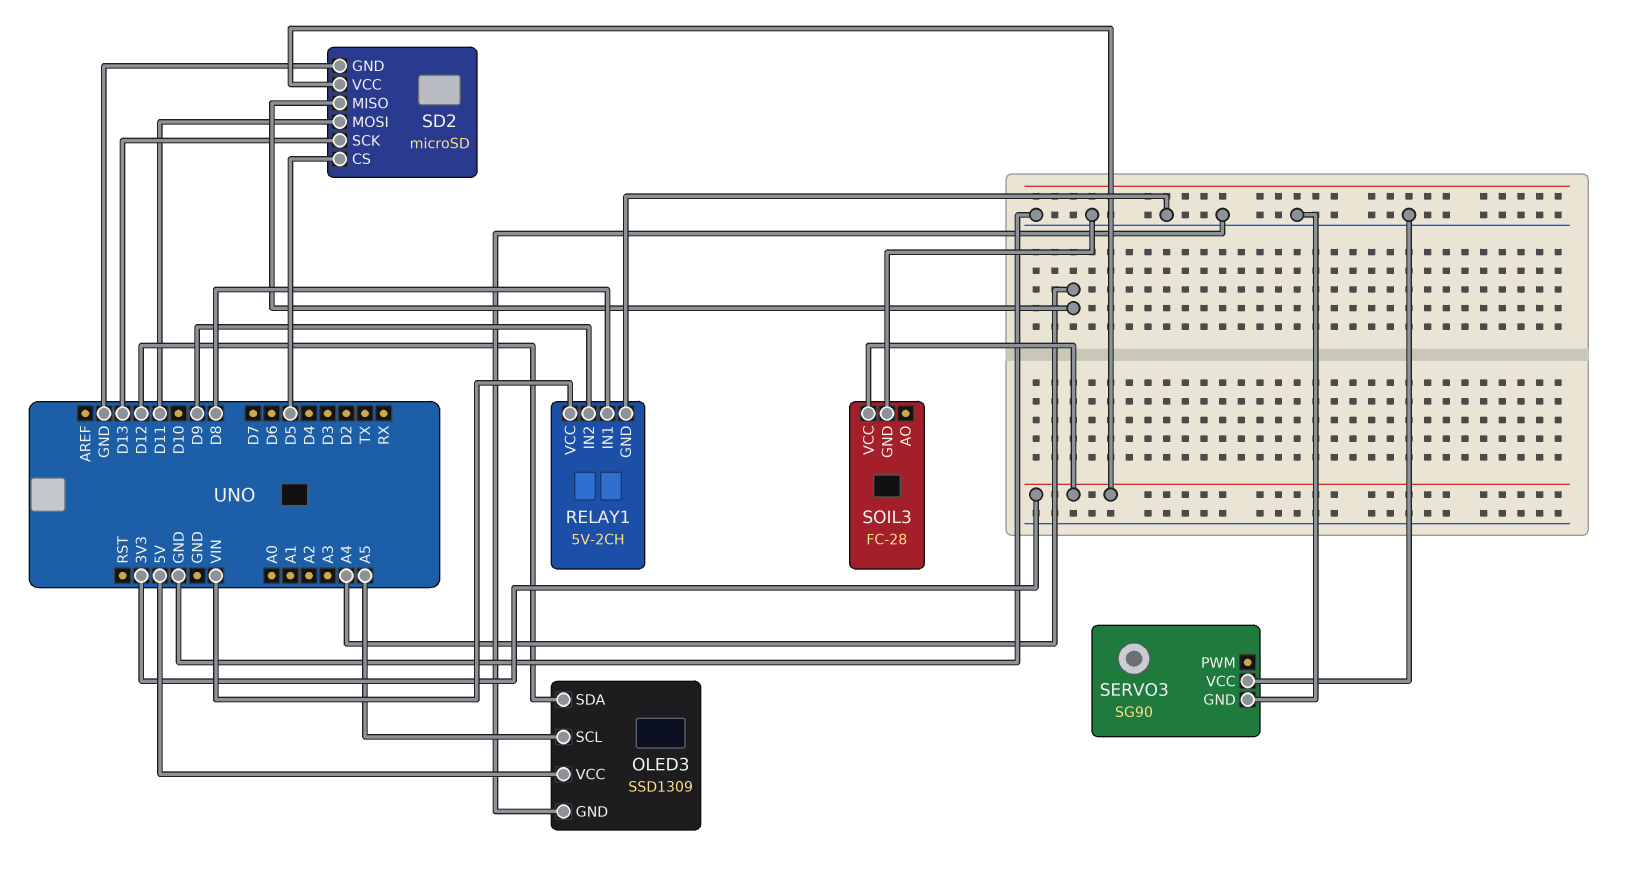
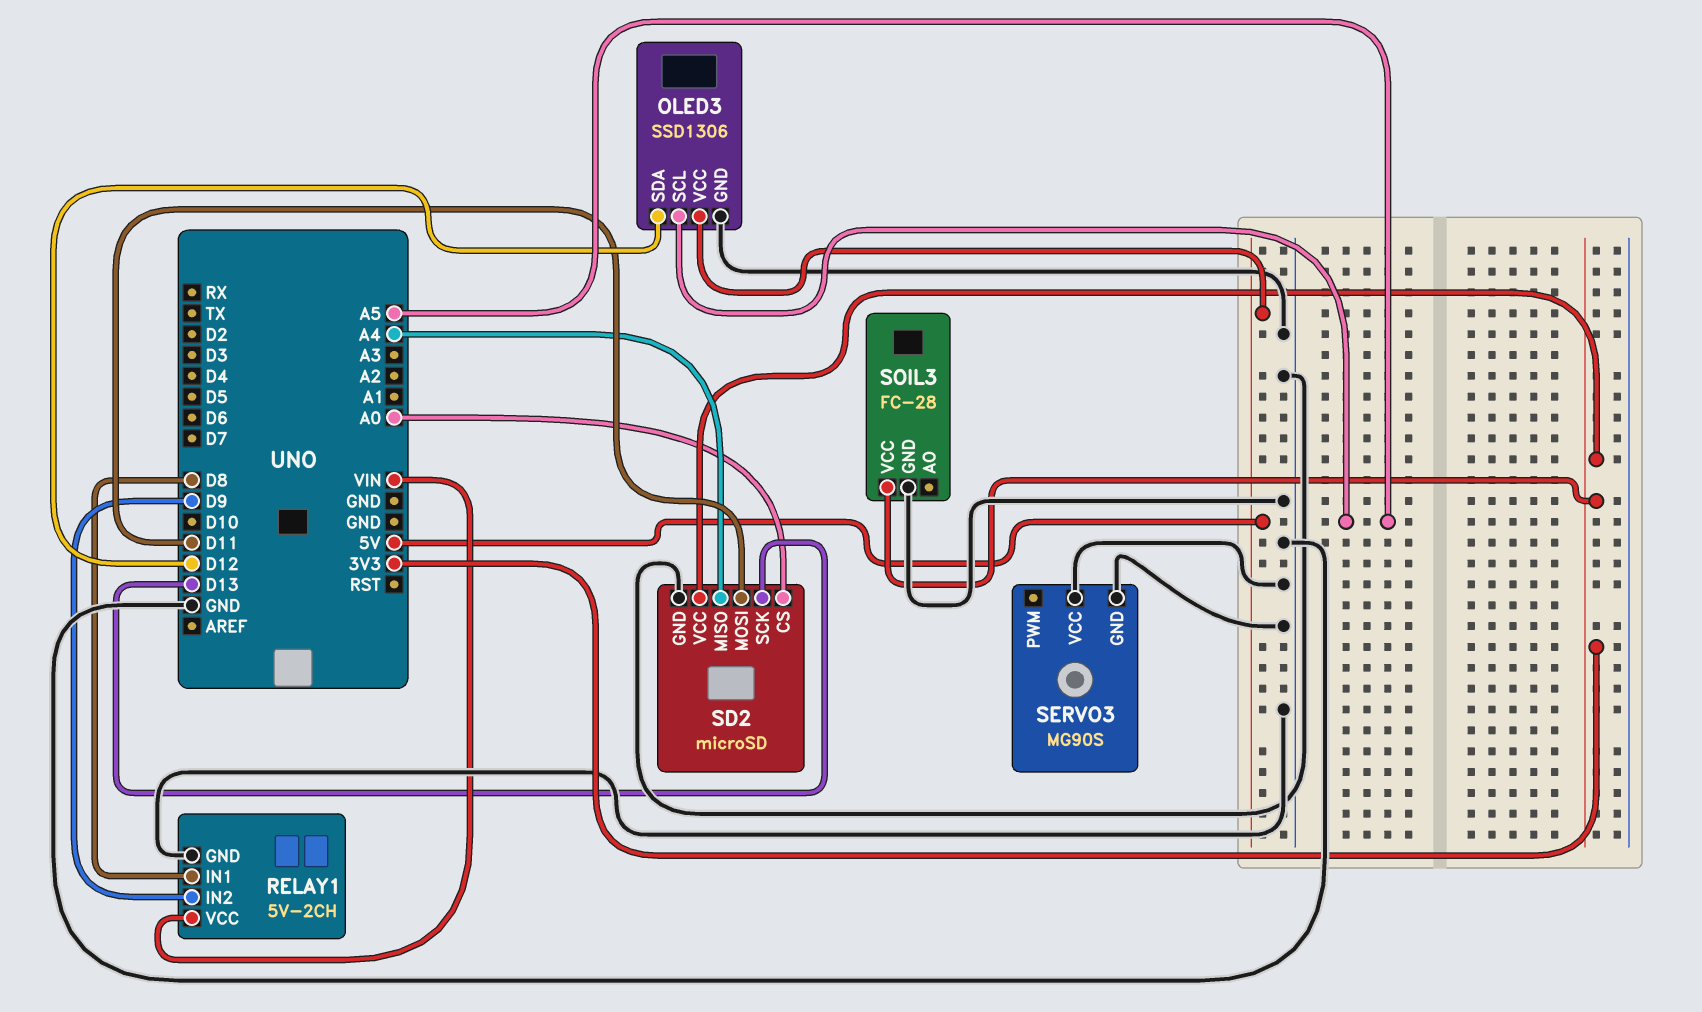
OLED3: SSD1309 -> SSD1306
SD2 pin CS: D5 -> A0
SERVO3: SG90 -> MG90S

